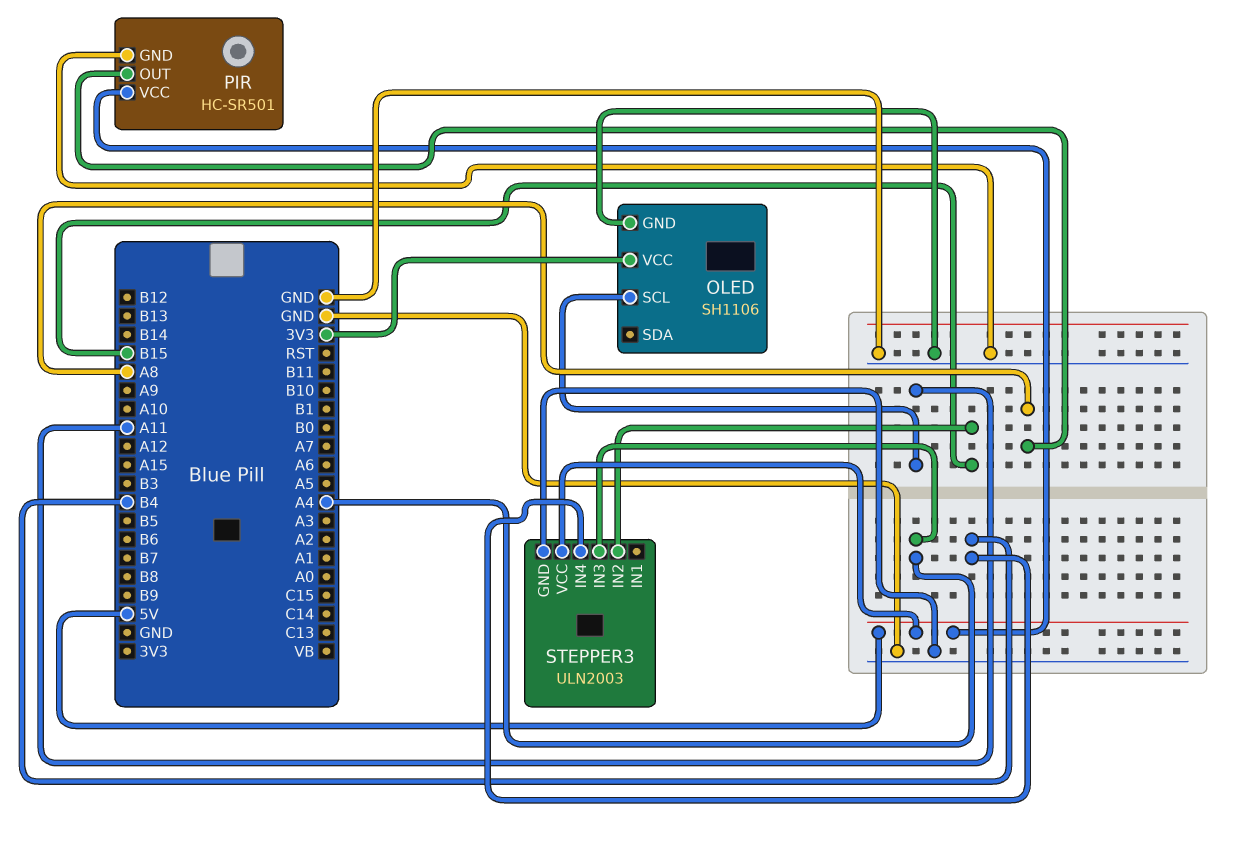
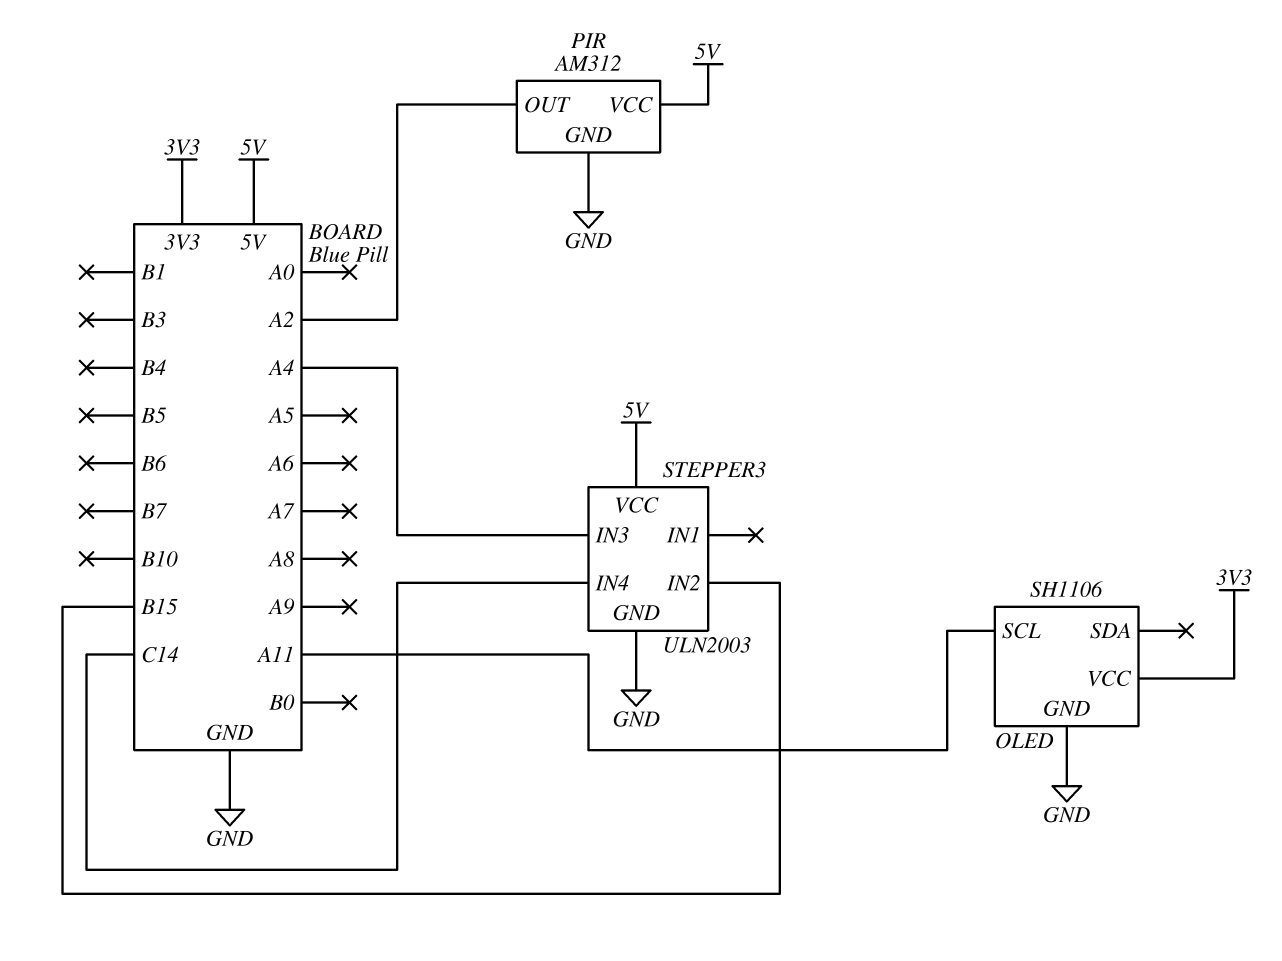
PIR: HC-SR501 -> AM312
PIR pin OUT: A8 -> A2
STEPPER3 pin IN4: B4 -> C14

